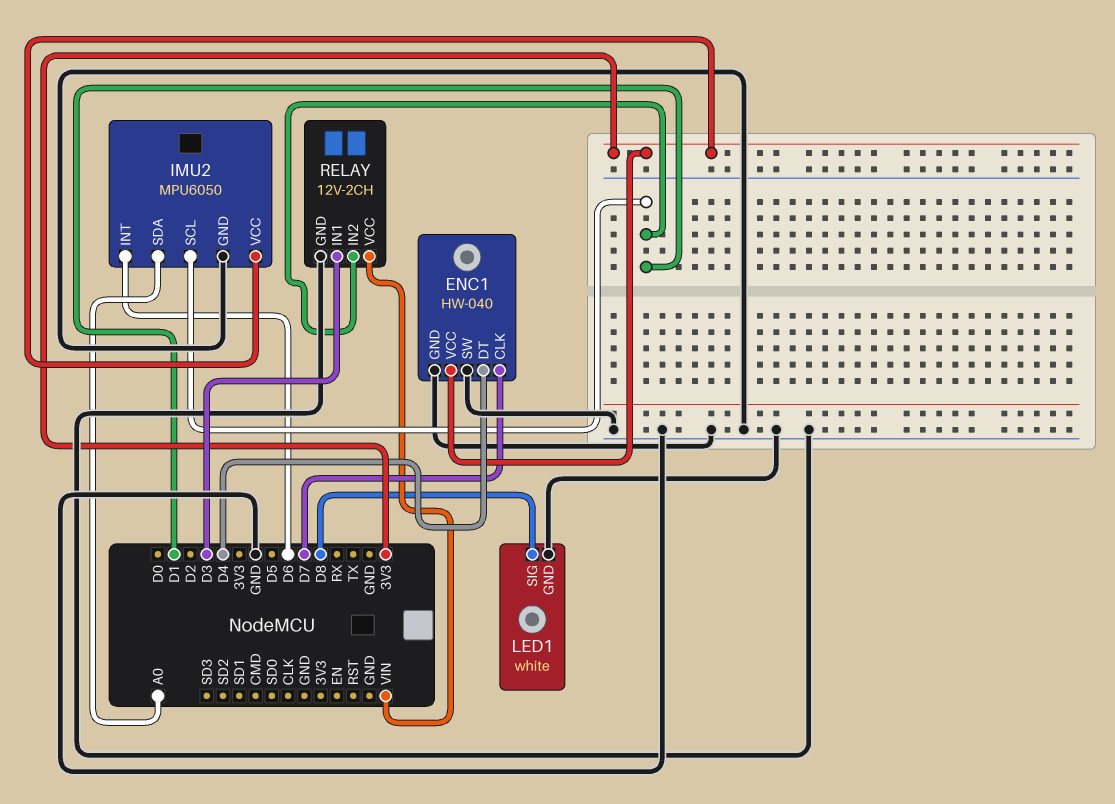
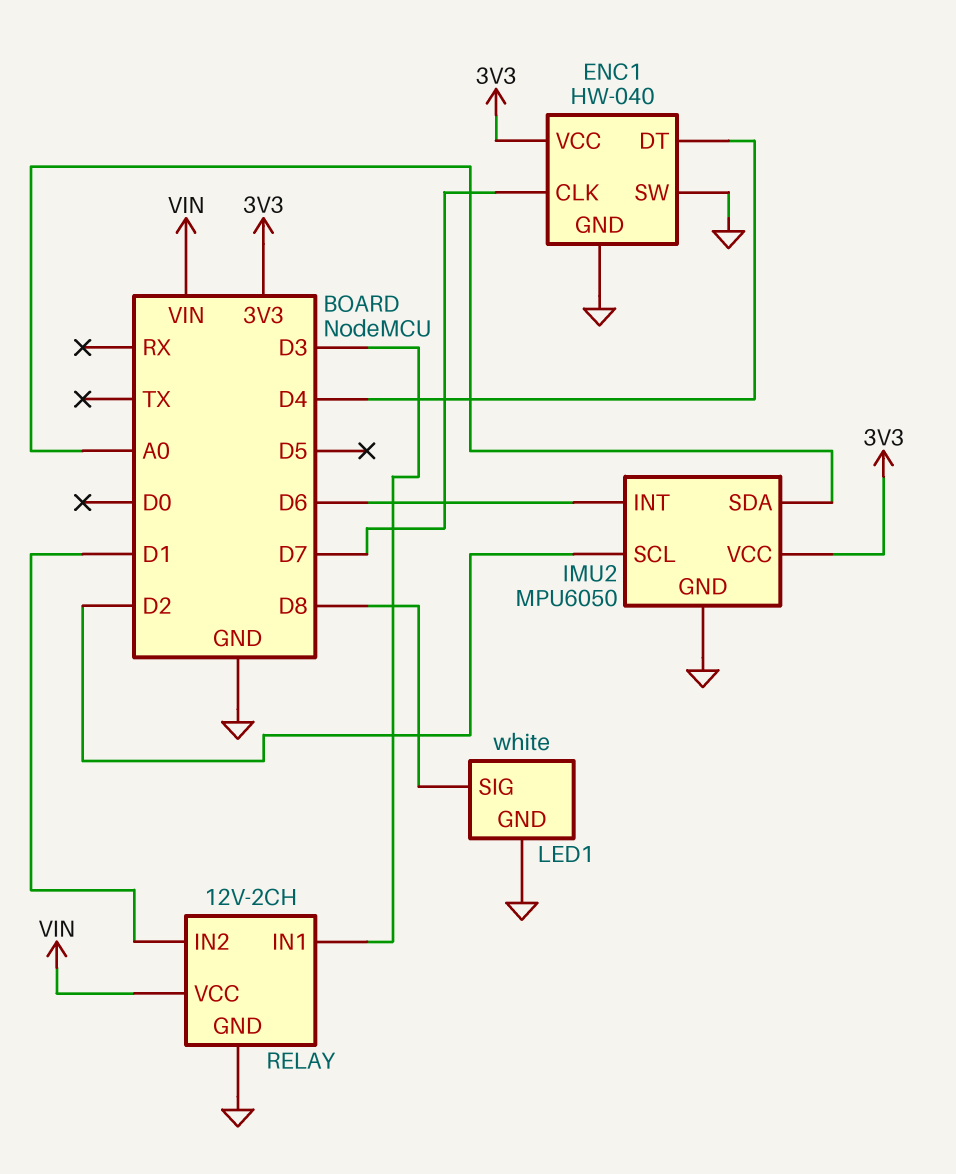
IMU2 pin SCL: D1 -> D2

